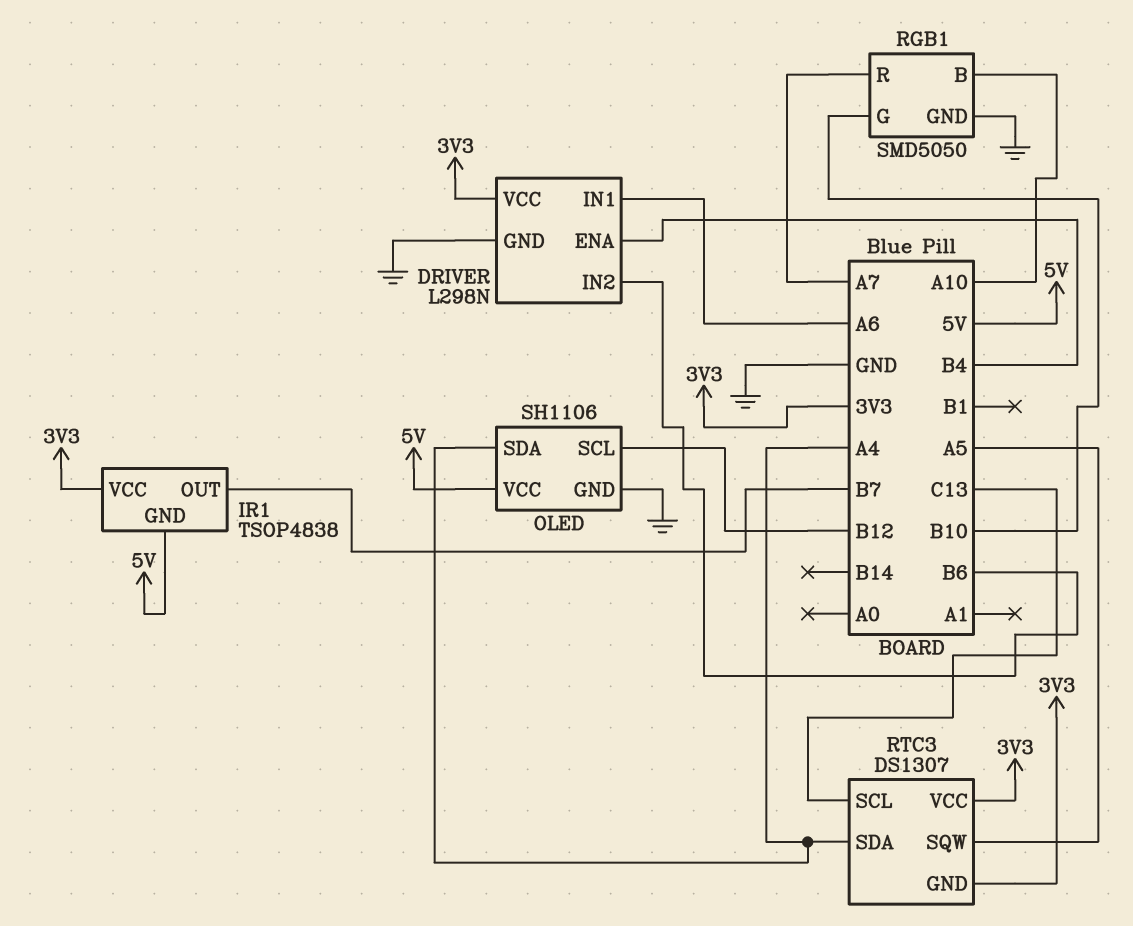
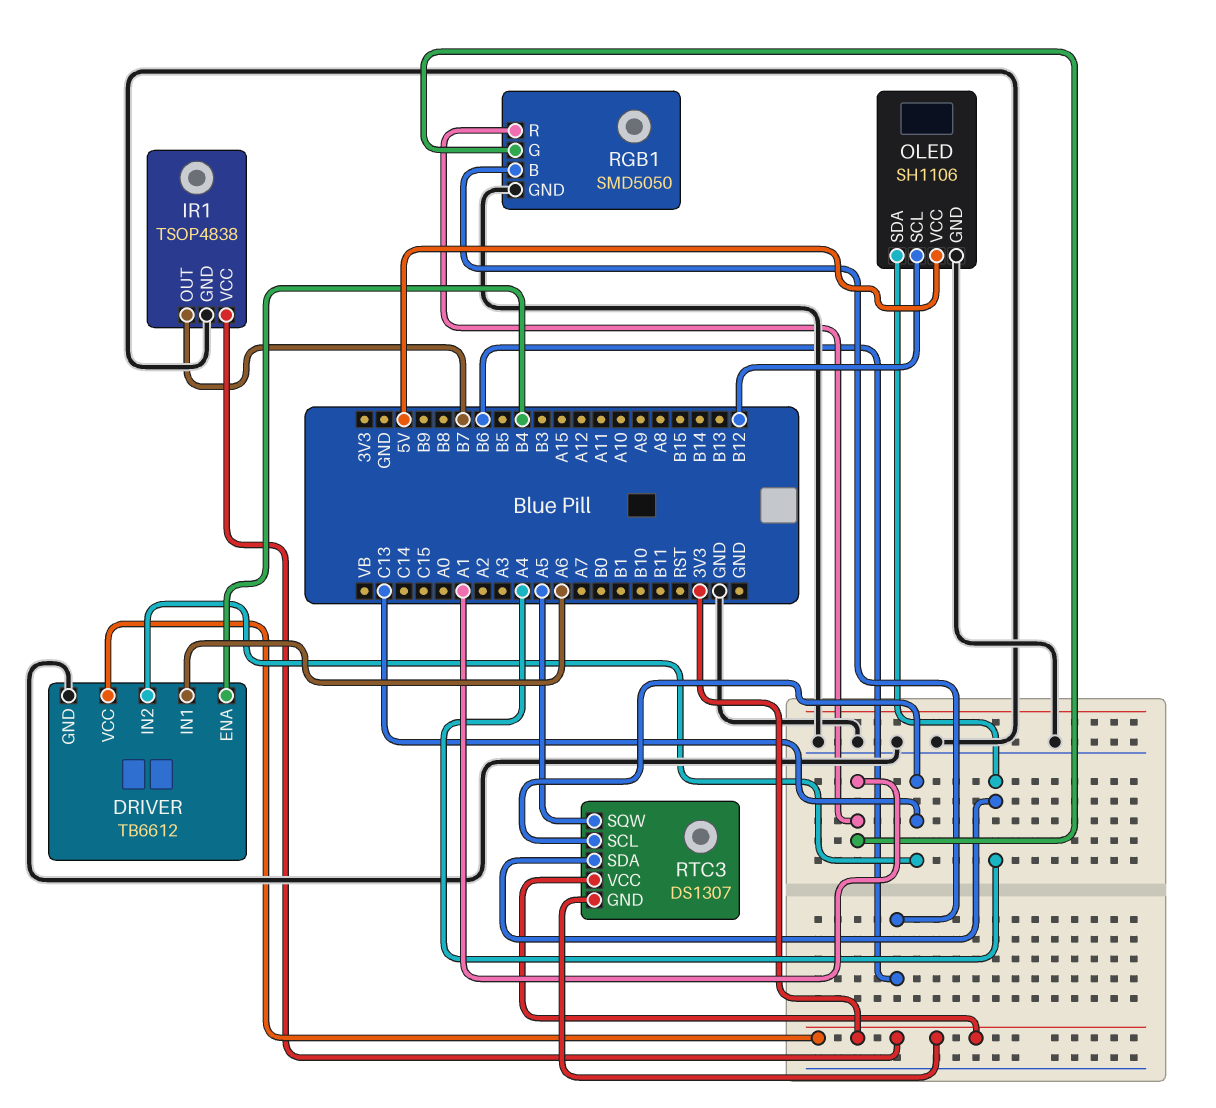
DRIVER: L298N -> TB6612
DRIVER pin IN2: B6 -> C13
IR1 pin GND: 5V -> GND
RGB1 pin B: A10 -> B6
RGB1 pin G: B10 -> A1
RGB1 pin R: A7 -> A1

